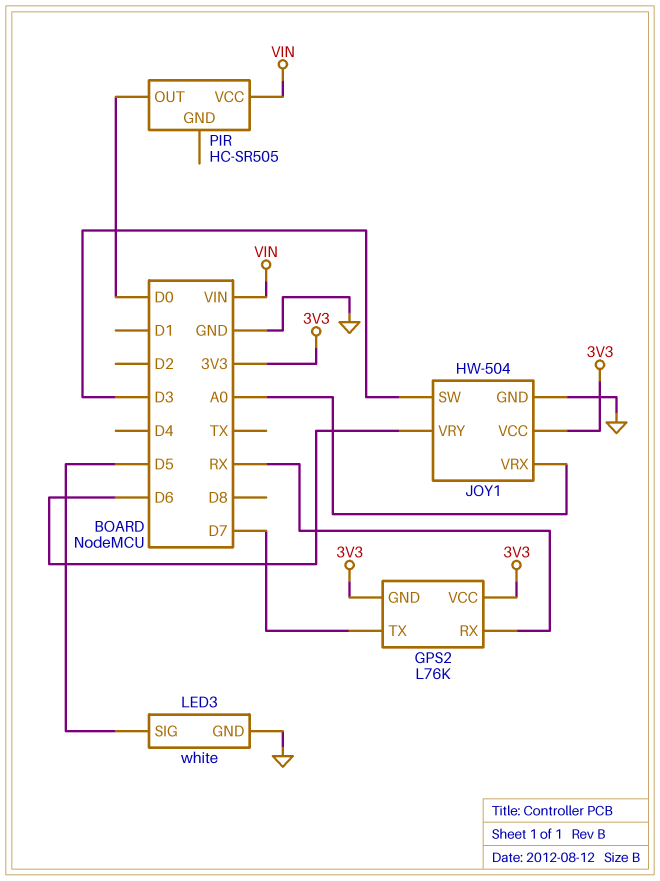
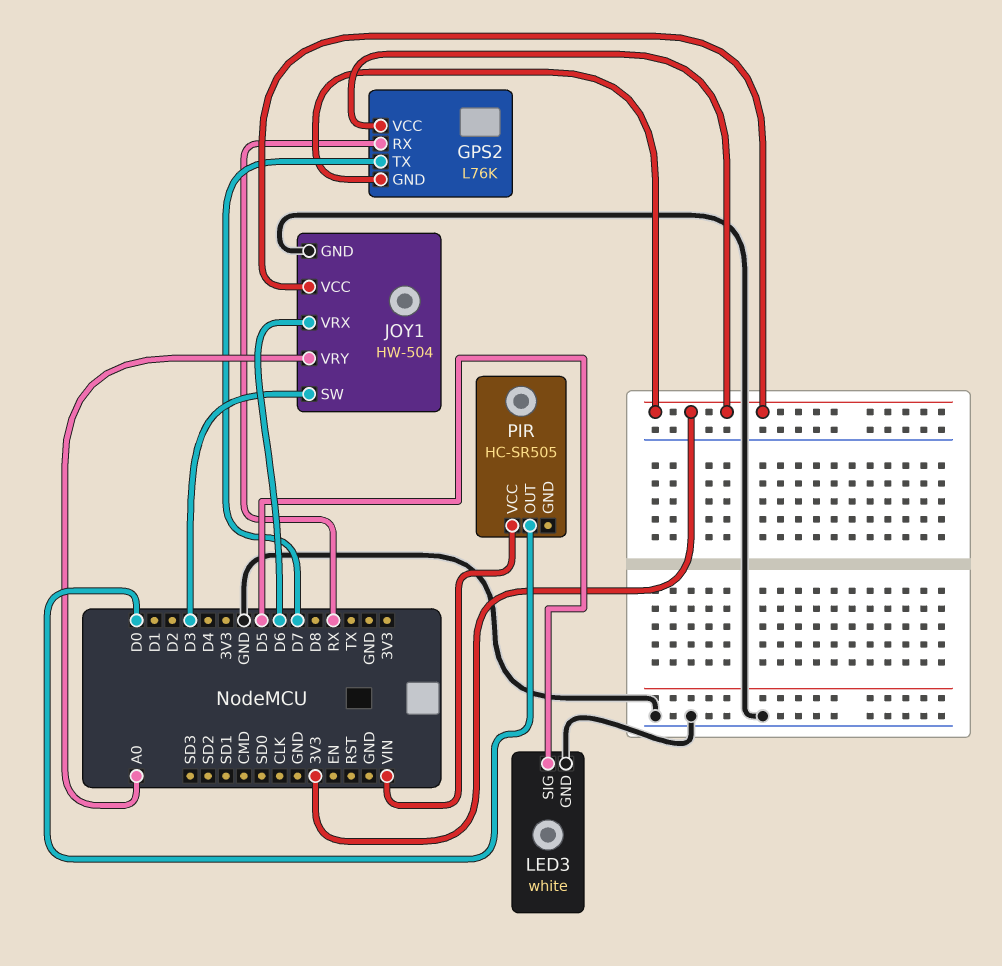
JOY1 pin VRX: A0 -> D6
JOY1 pin VRY: D6 -> A0

